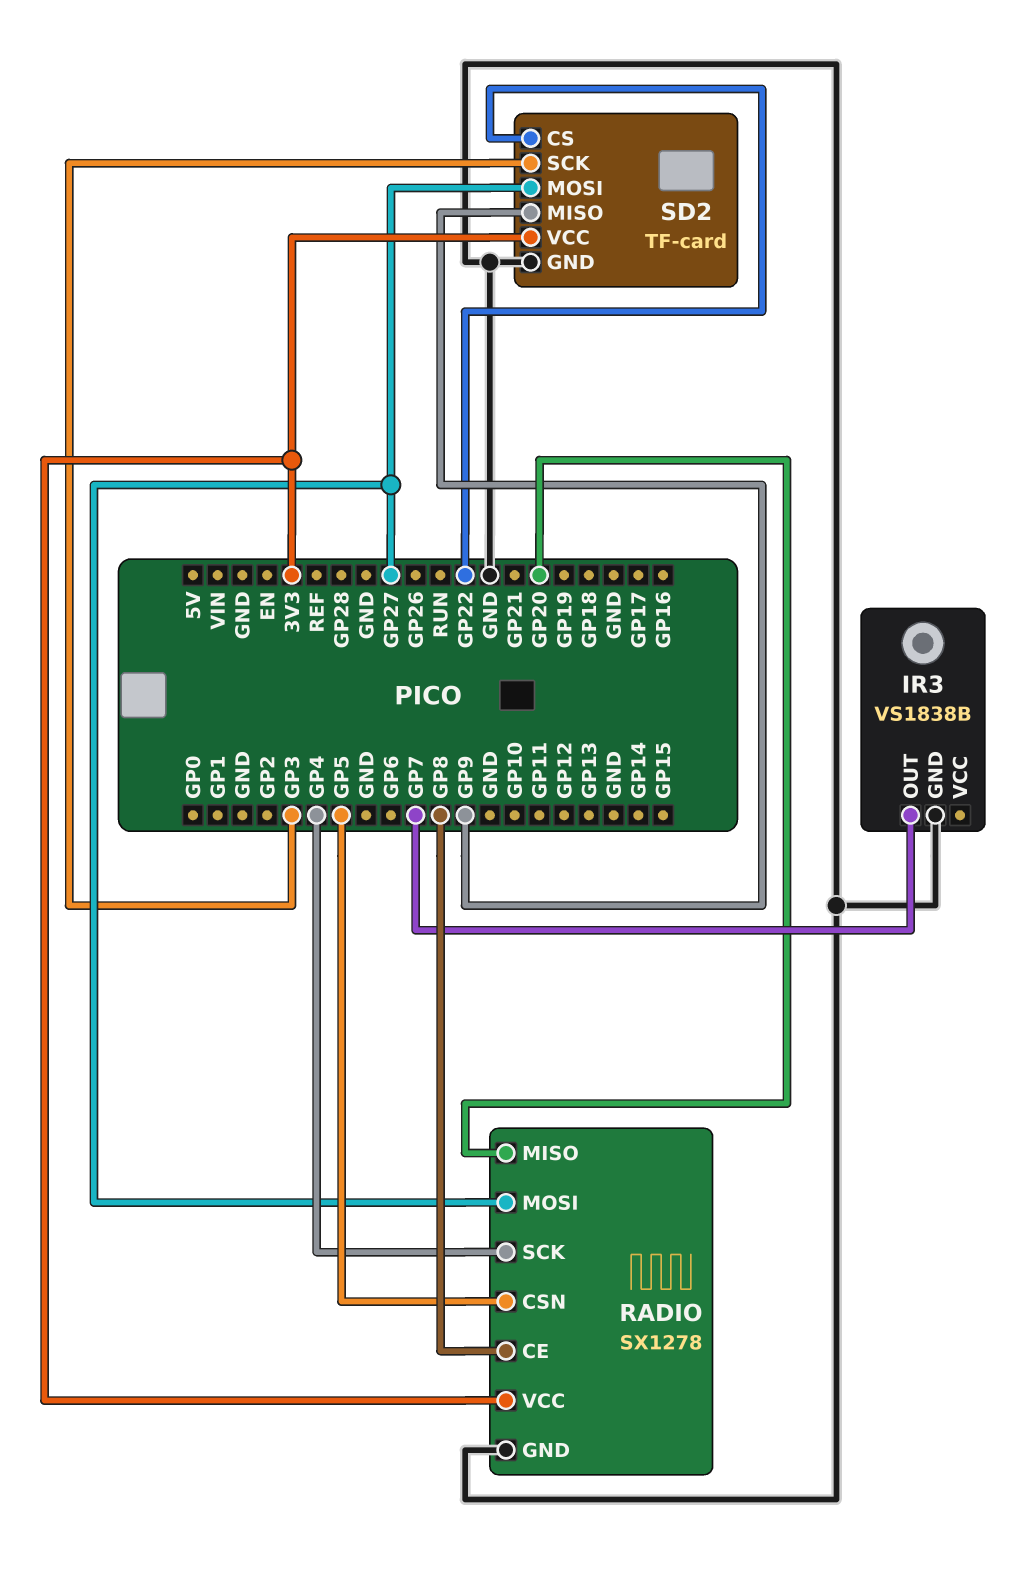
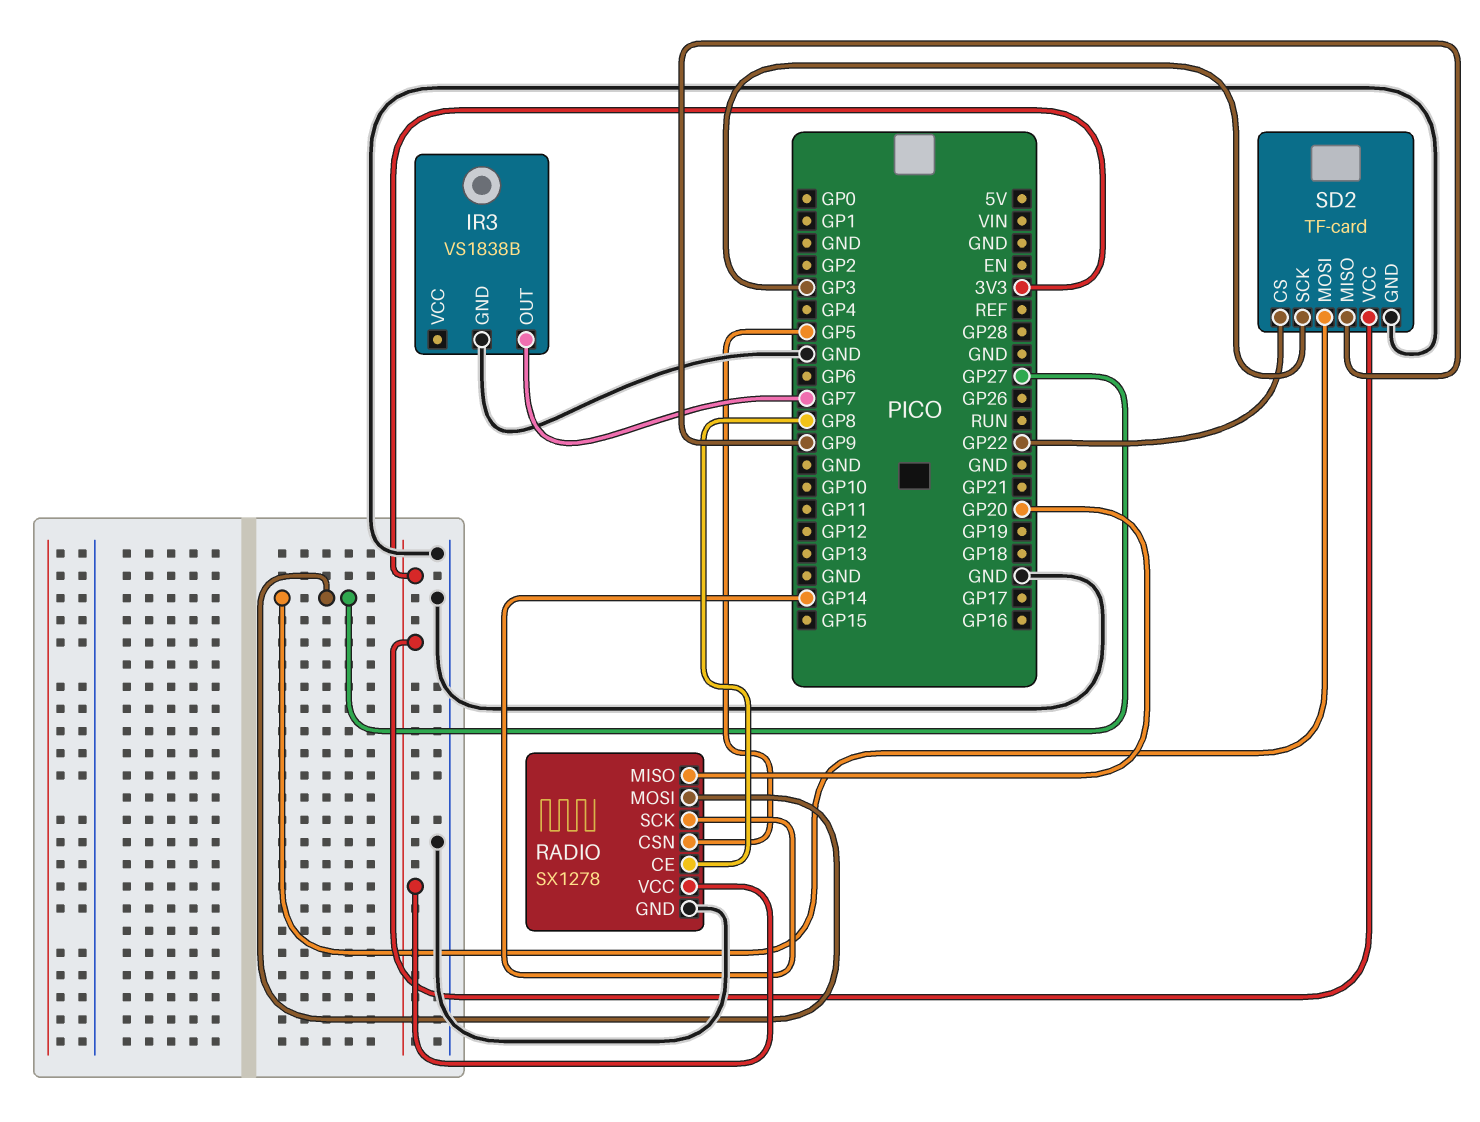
RADIO pin SCK: GP4 -> GP14

